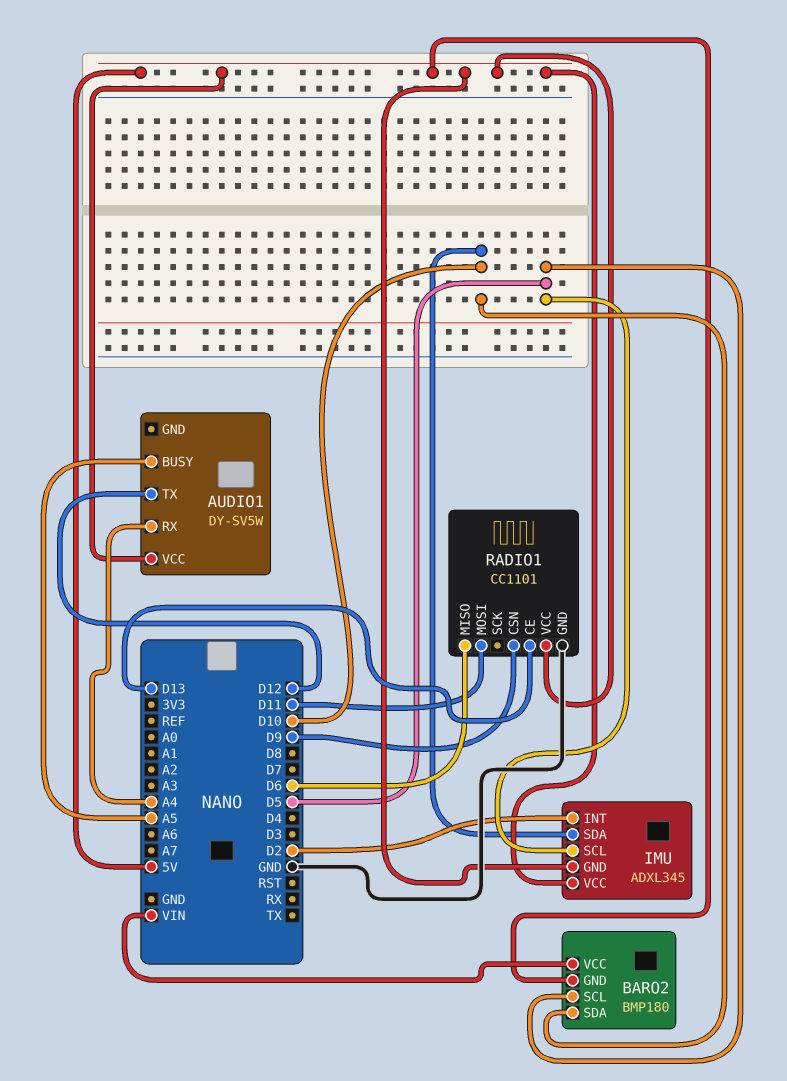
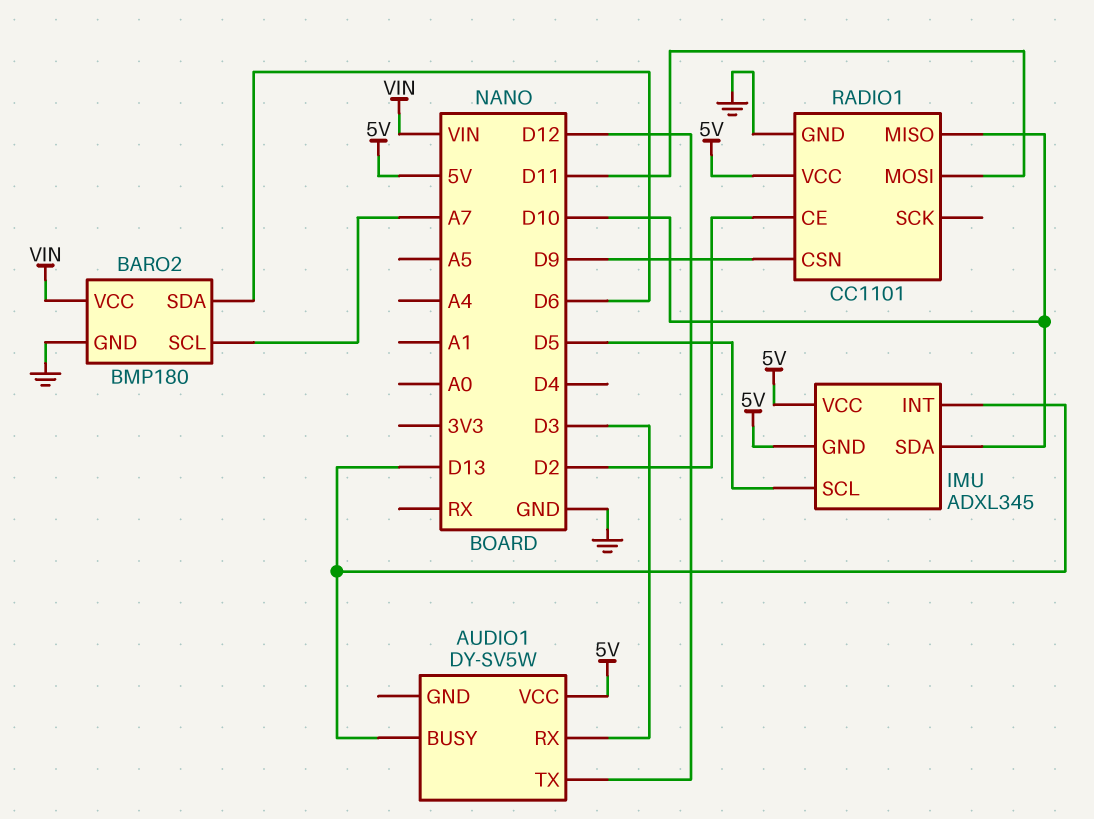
AUDIO1 pin BUSY: A5 -> D13
AUDIO1 pin RX: A4 -> D3
BARO2 pin GND: 5V -> GND
BARO2 pin SCL: D5 -> A7
BARO2 pin SDA: D10 -> D6
IMU pin INT: D2 -> D13
RADIO1 pin CE: D13 -> D2
RADIO1 pin MISO: D6 -> D10

